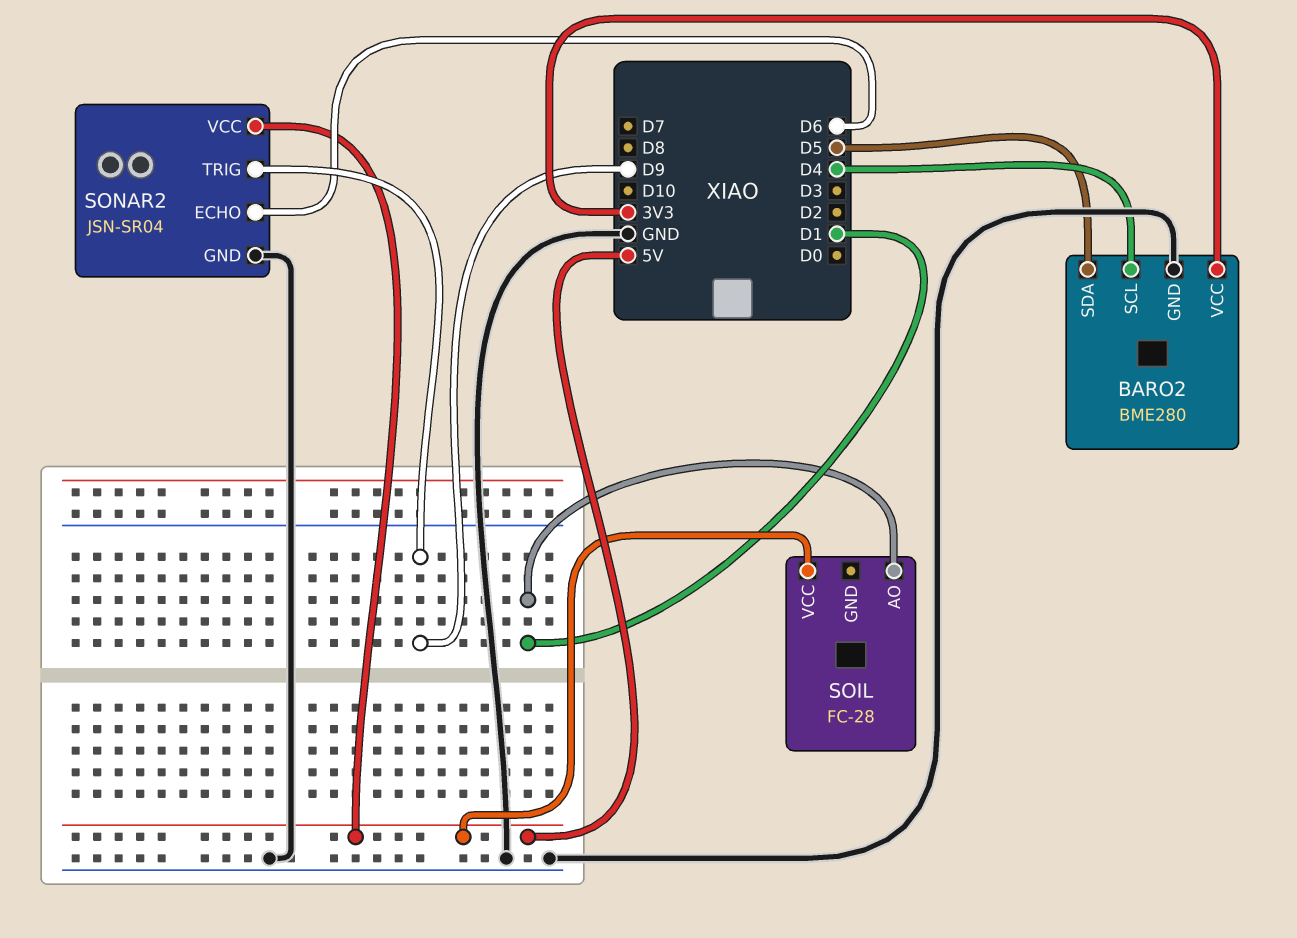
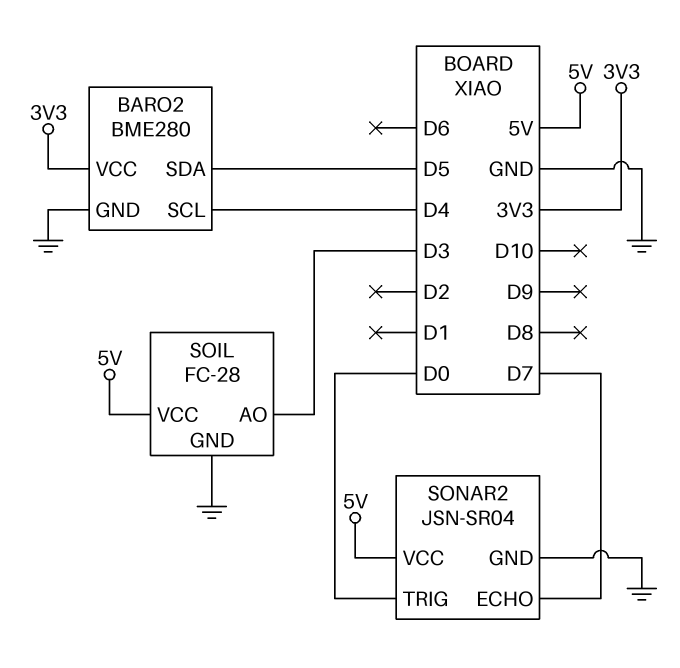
SOIL pin AO: D1 -> D3
SOIL pin GND: none -> GND
SONAR2 pin ECHO: D6 -> D7
SONAR2 pin TRIG: D9 -> D0

